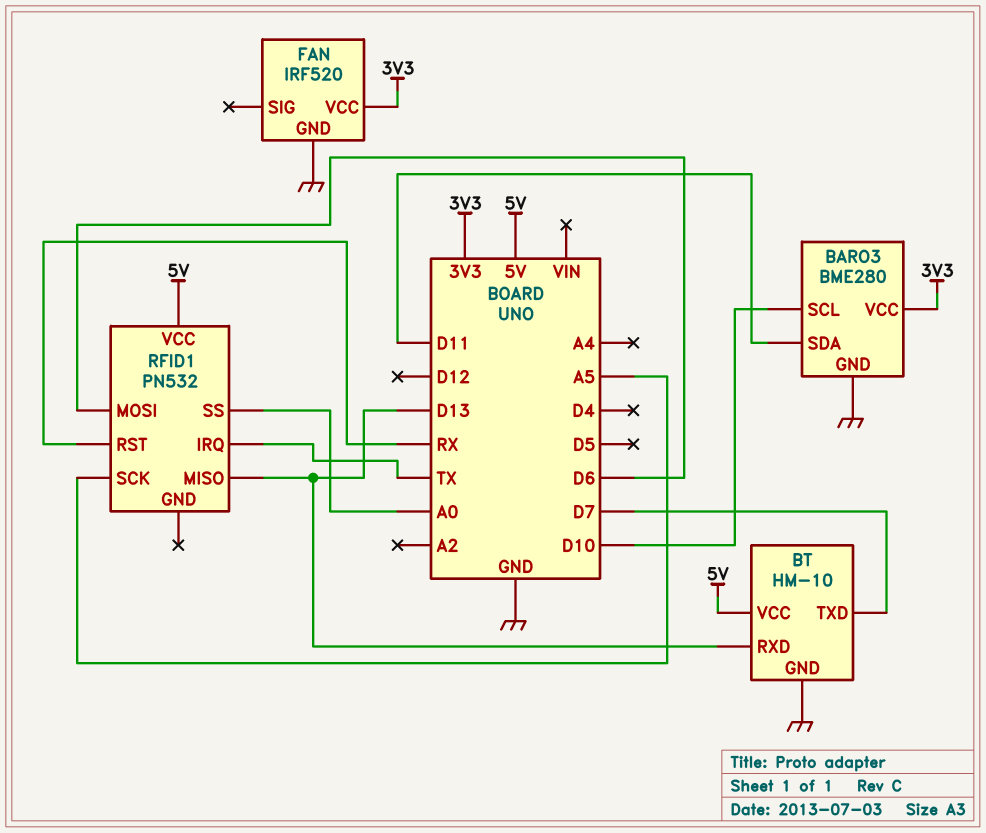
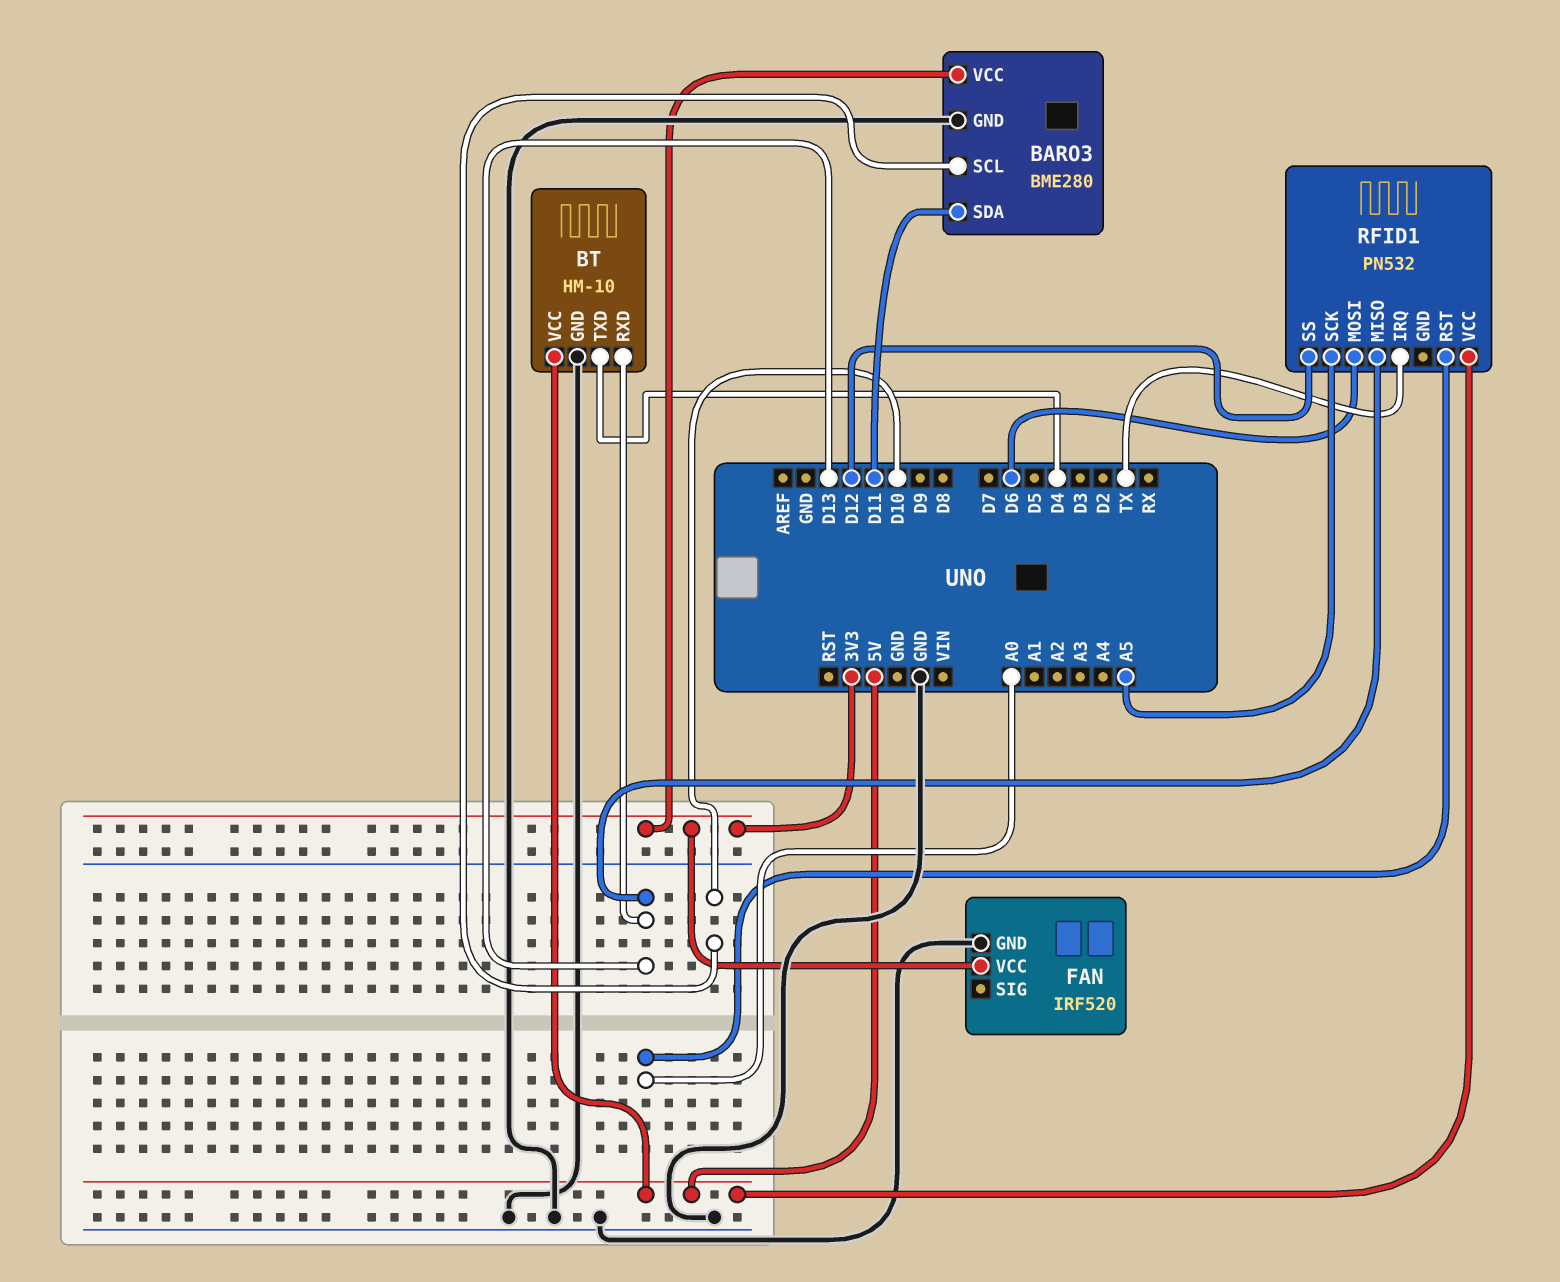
BT pin TXD: D7 -> D4
RFID1 pin RST: RX -> A0
RFID1 pin SS: A0 -> D12

